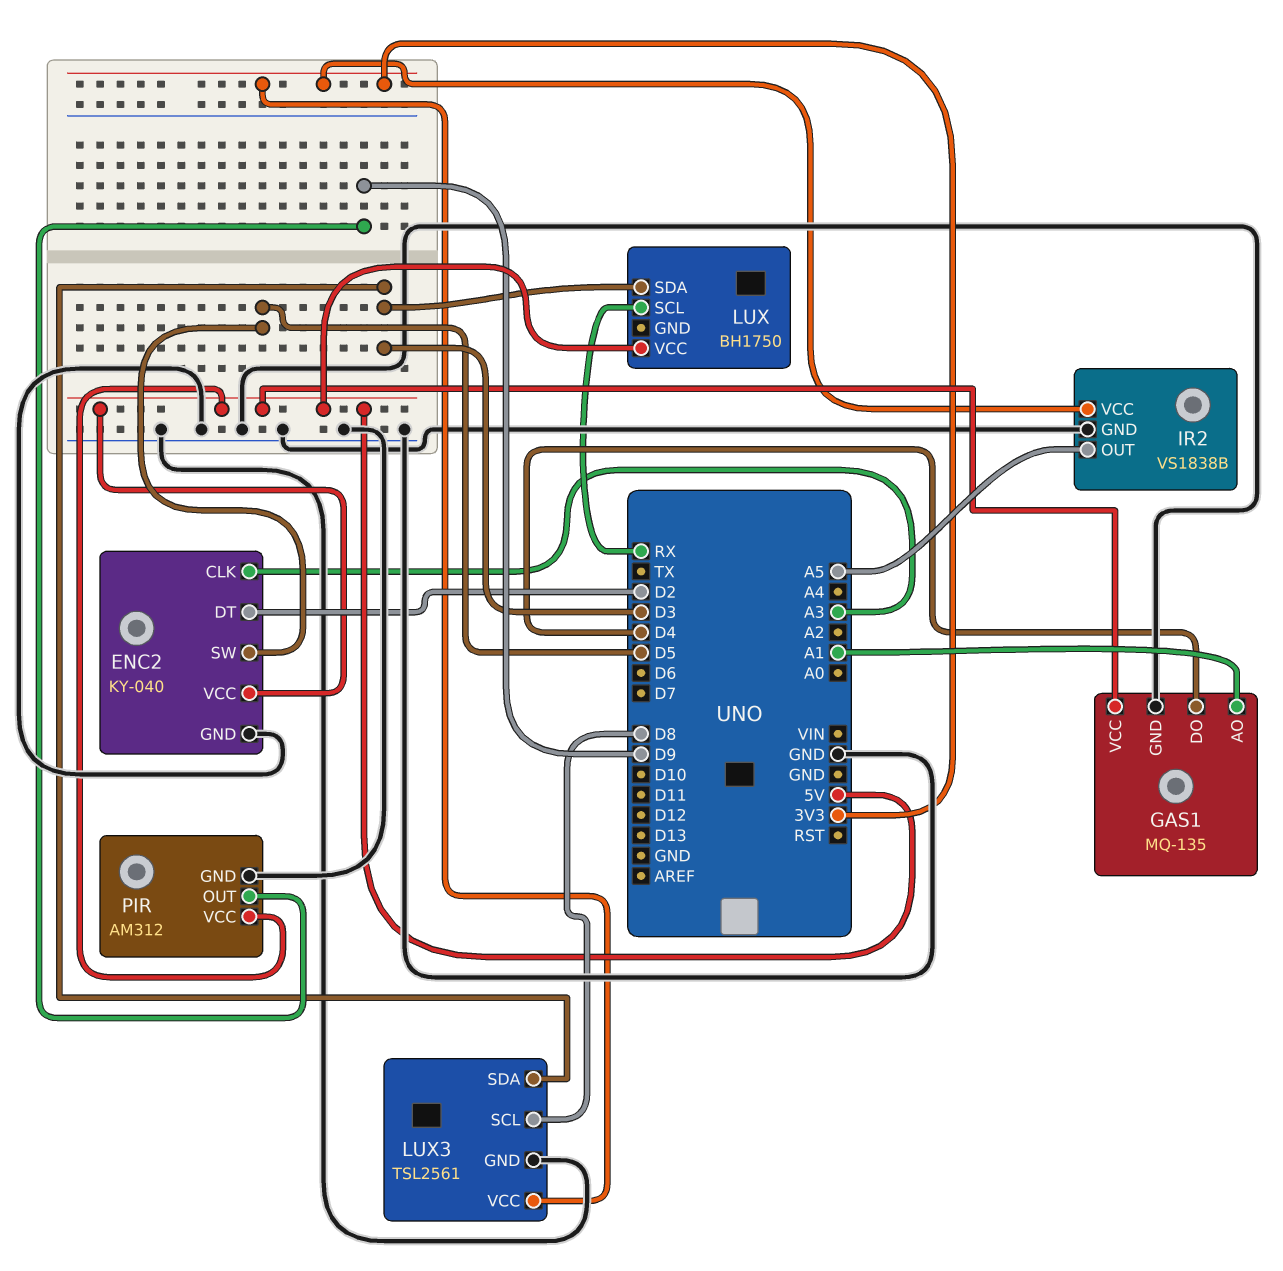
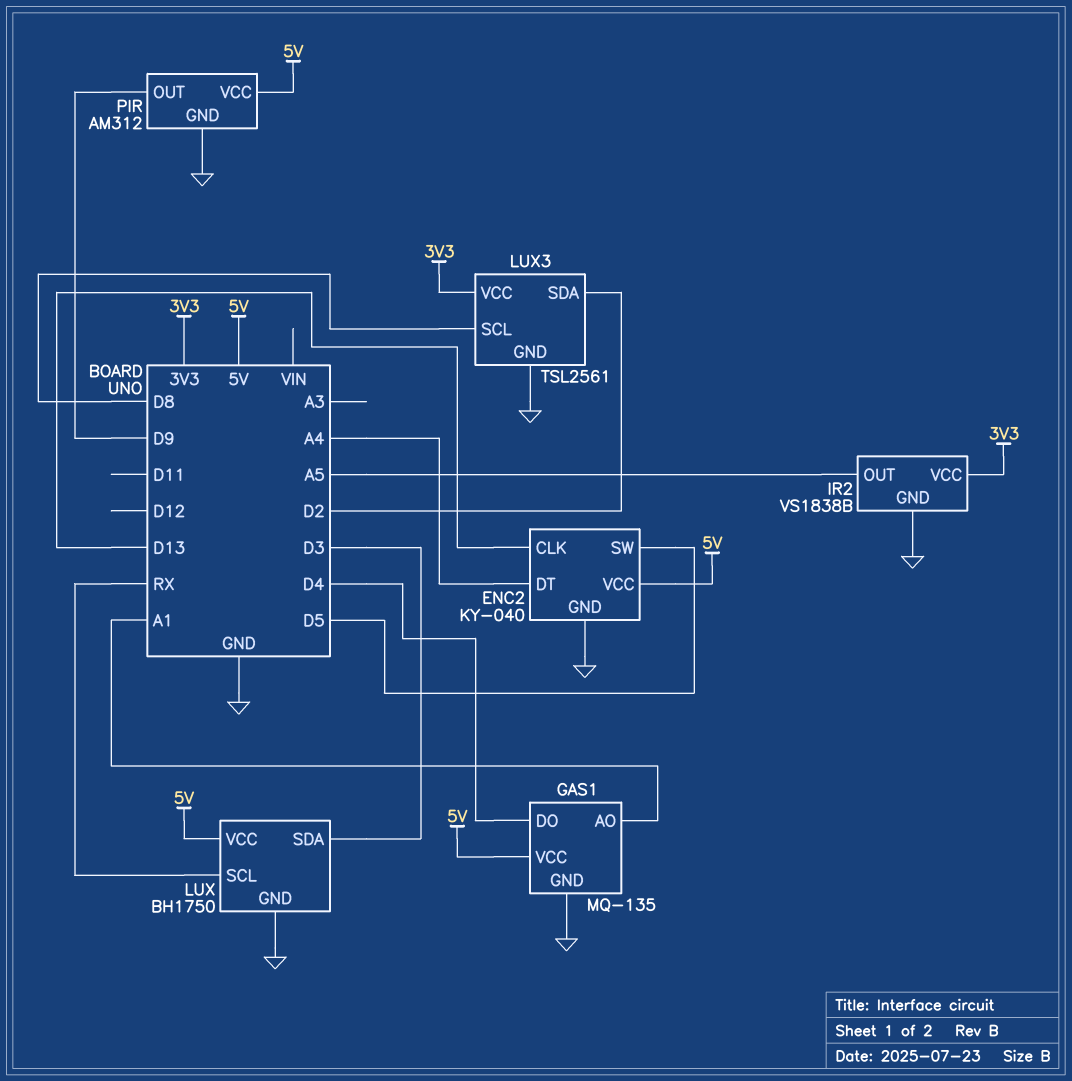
ENC2 pin CLK: A3 -> D13
ENC2 pin DT: D2 -> A4
LUX pin GND: none -> GND
LUX3 pin SDA: D3 -> D2

